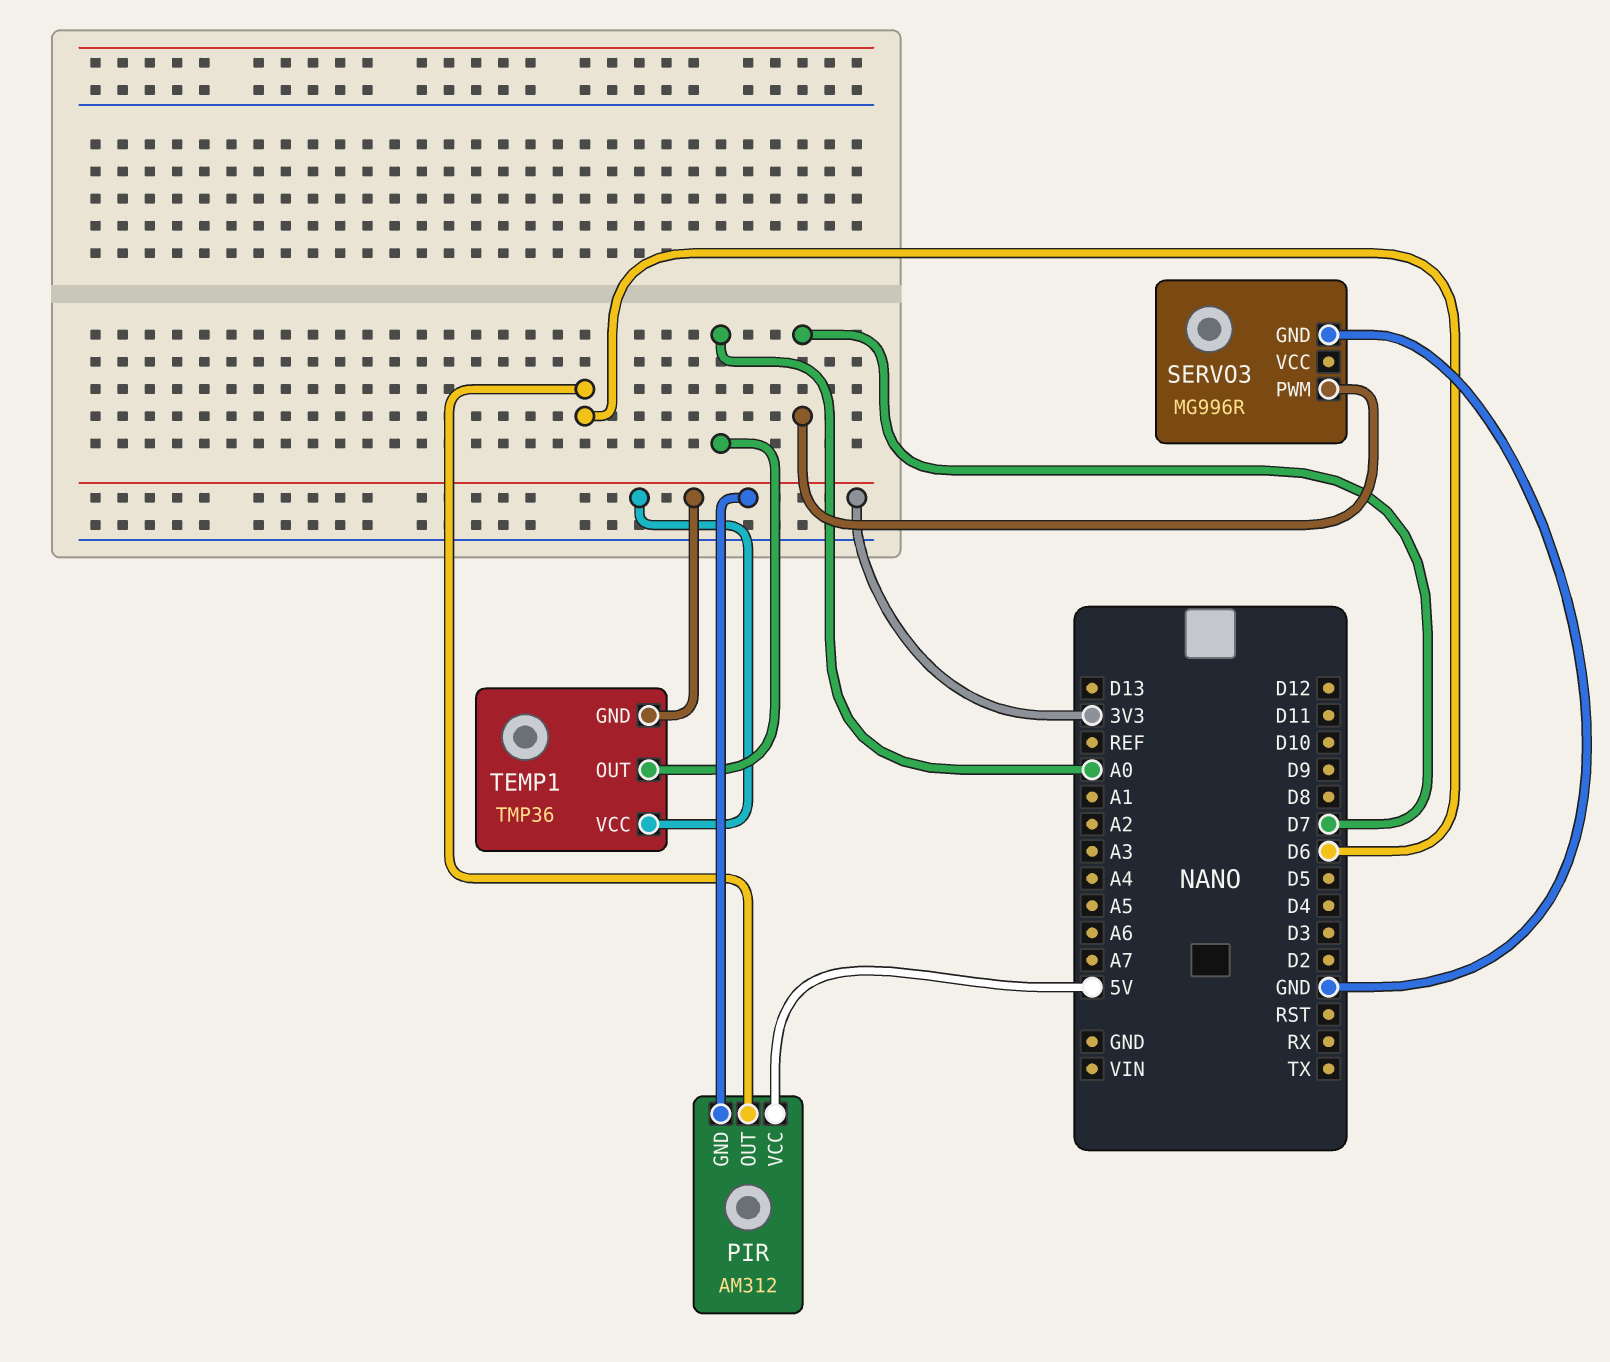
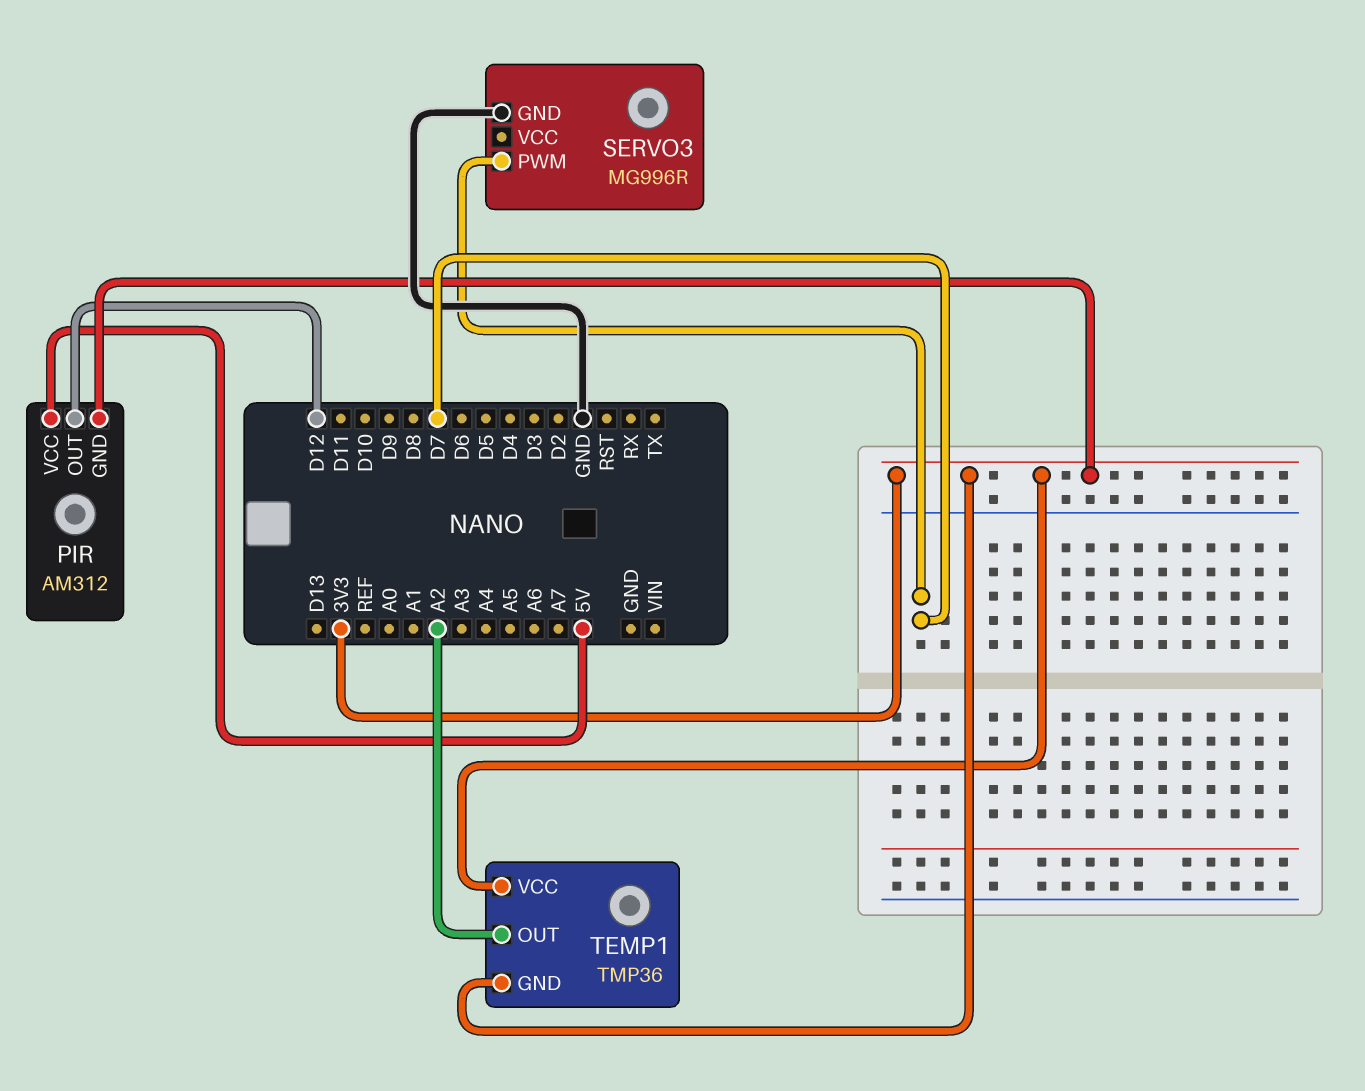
PIR pin OUT: D6 -> D12
TEMP1 pin OUT: A0 -> A2

